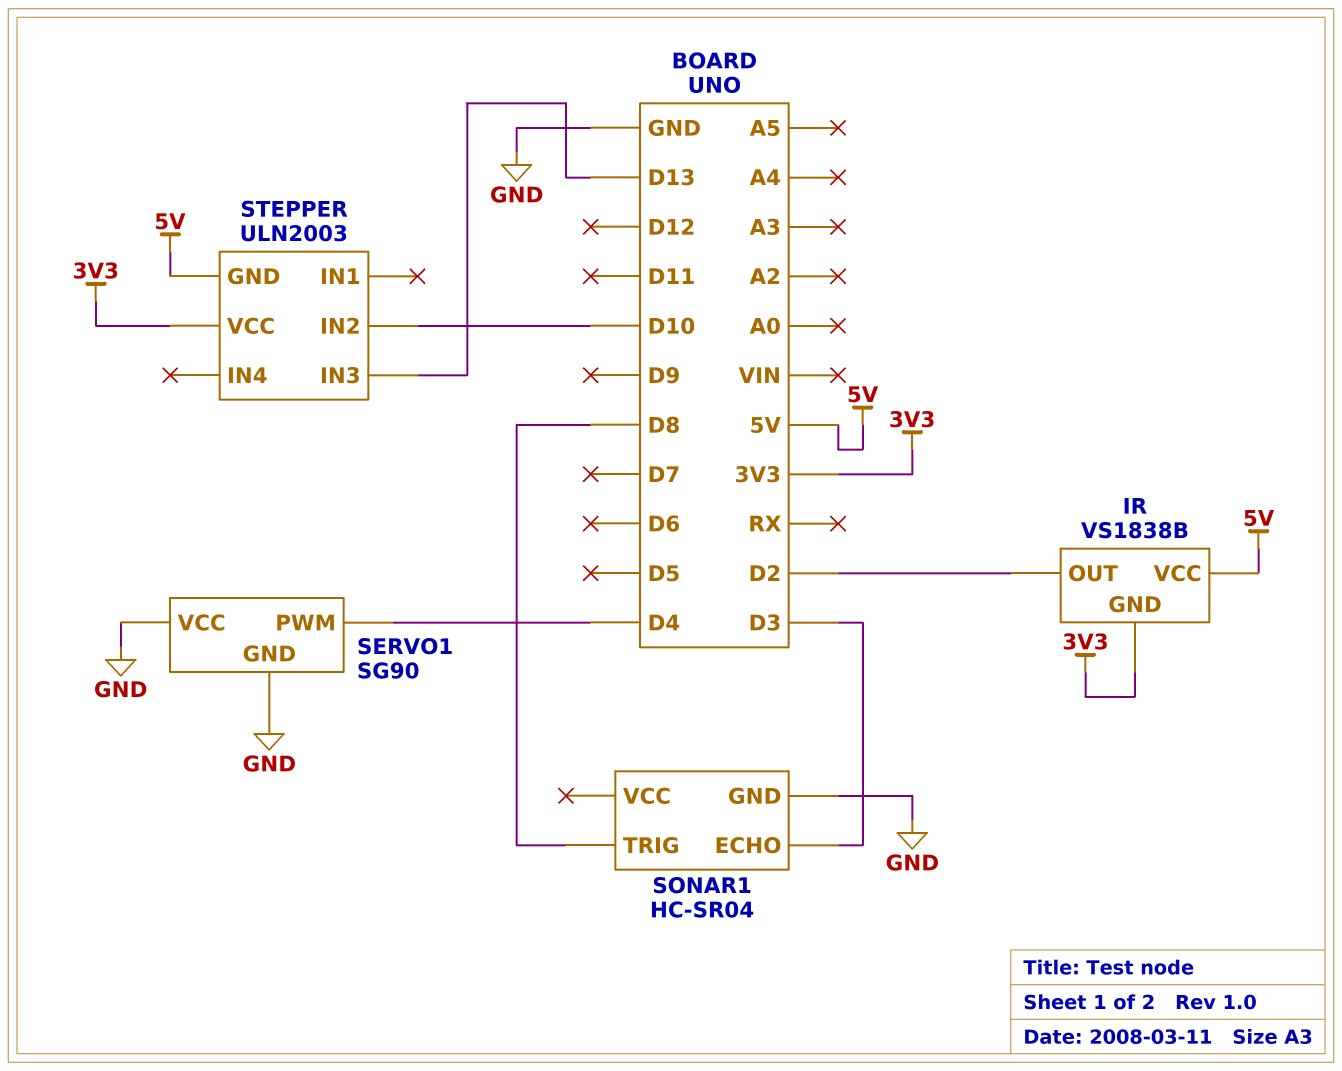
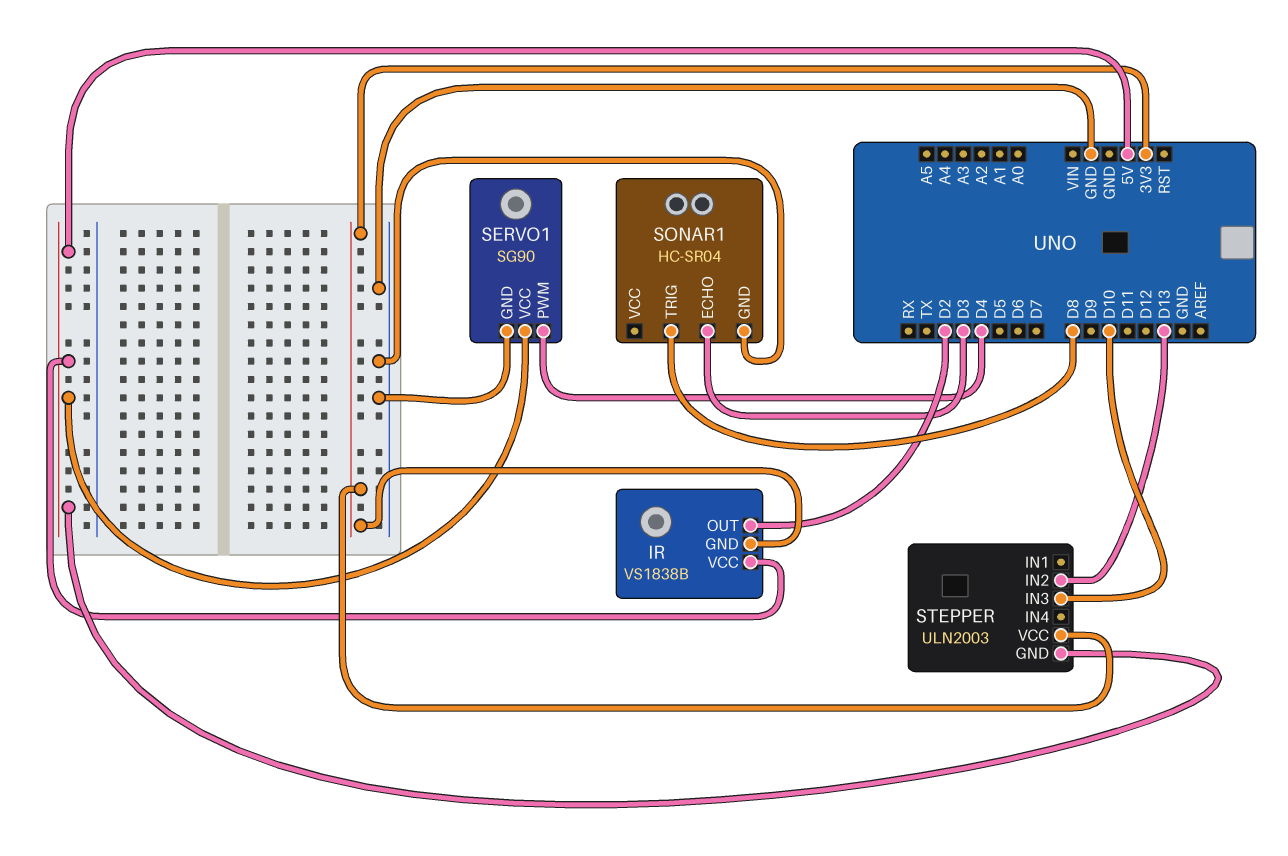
SERVO1 pin VCC: GND -> 5V
STEPPER pin IN2: D10 -> D13
STEPPER pin IN3: D13 -> D10

